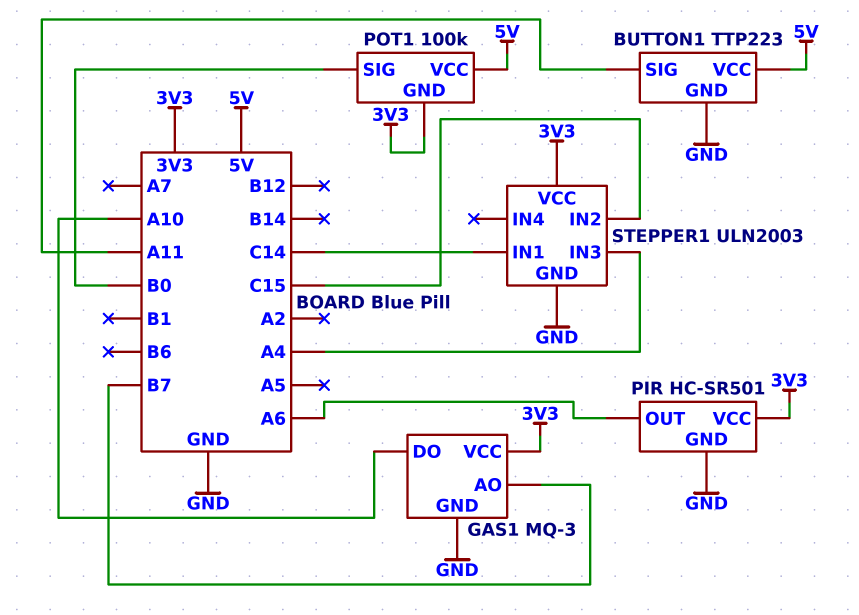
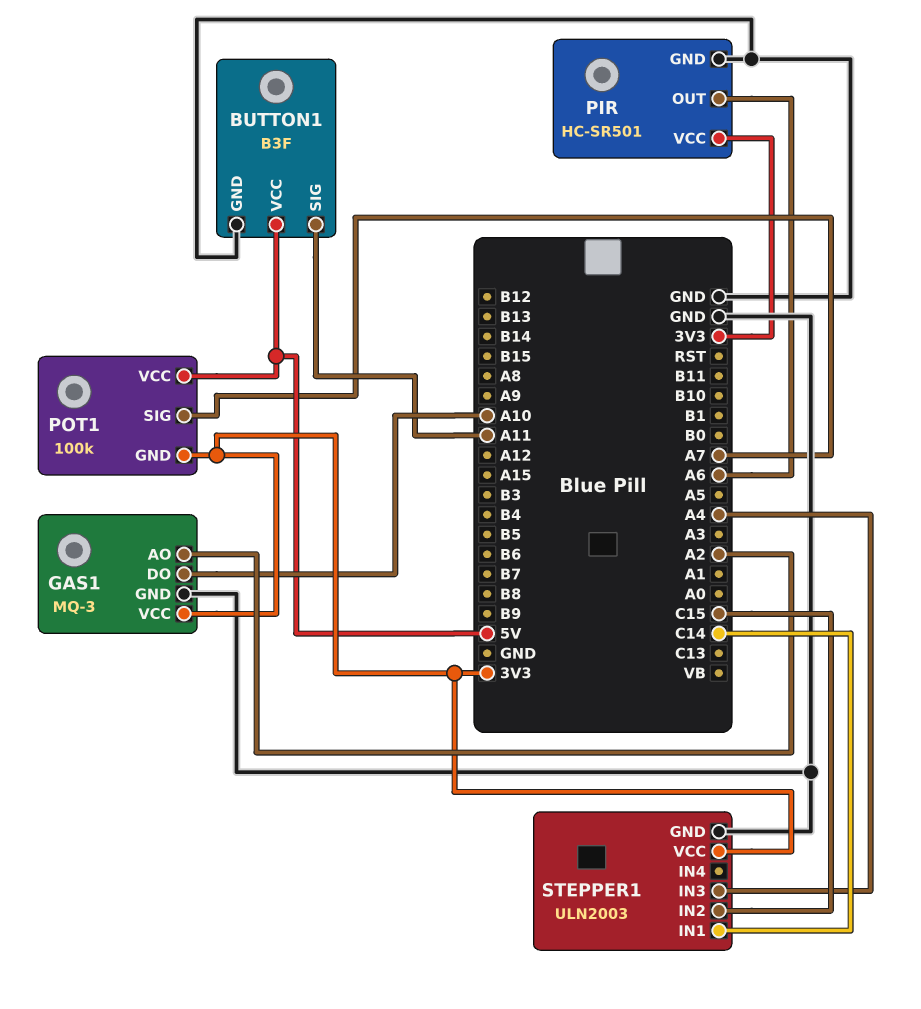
BUTTON1: TTP223 -> B3F
GAS1 pin AO: B7 -> A2
POT1 pin SIG: B0 -> A7

